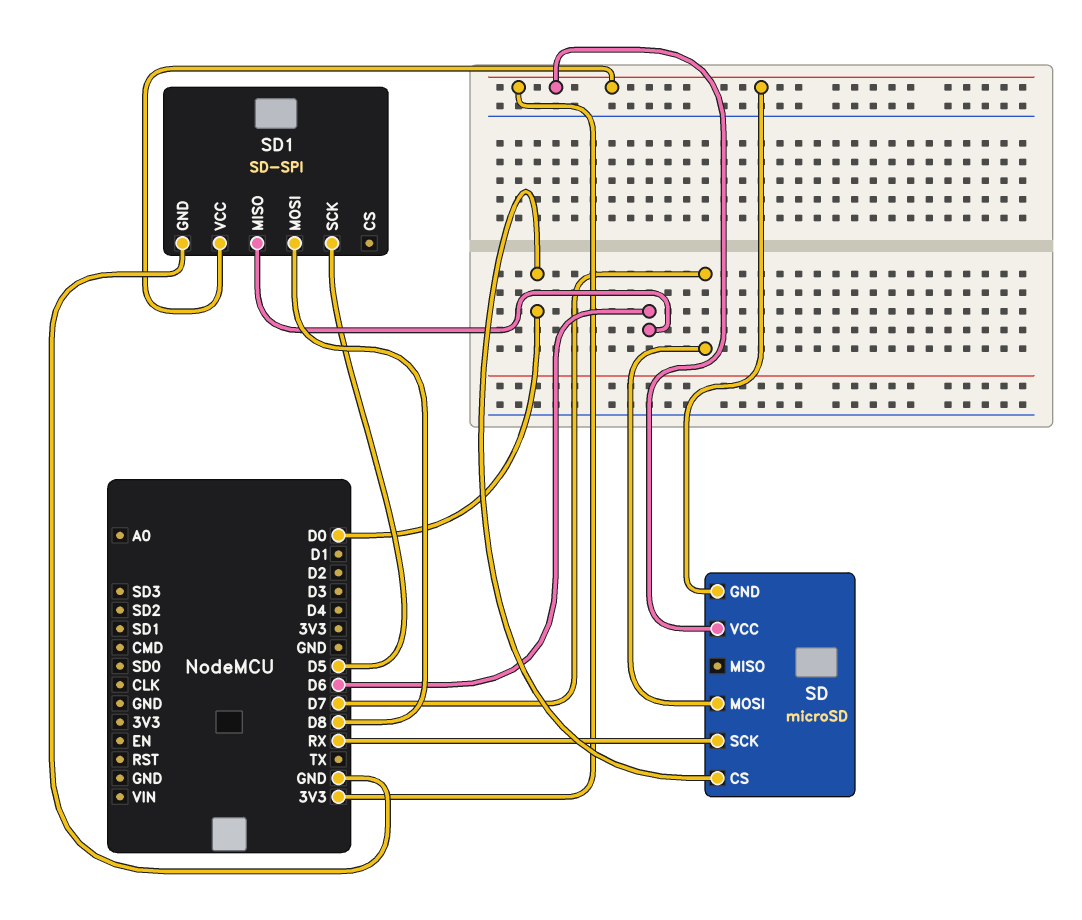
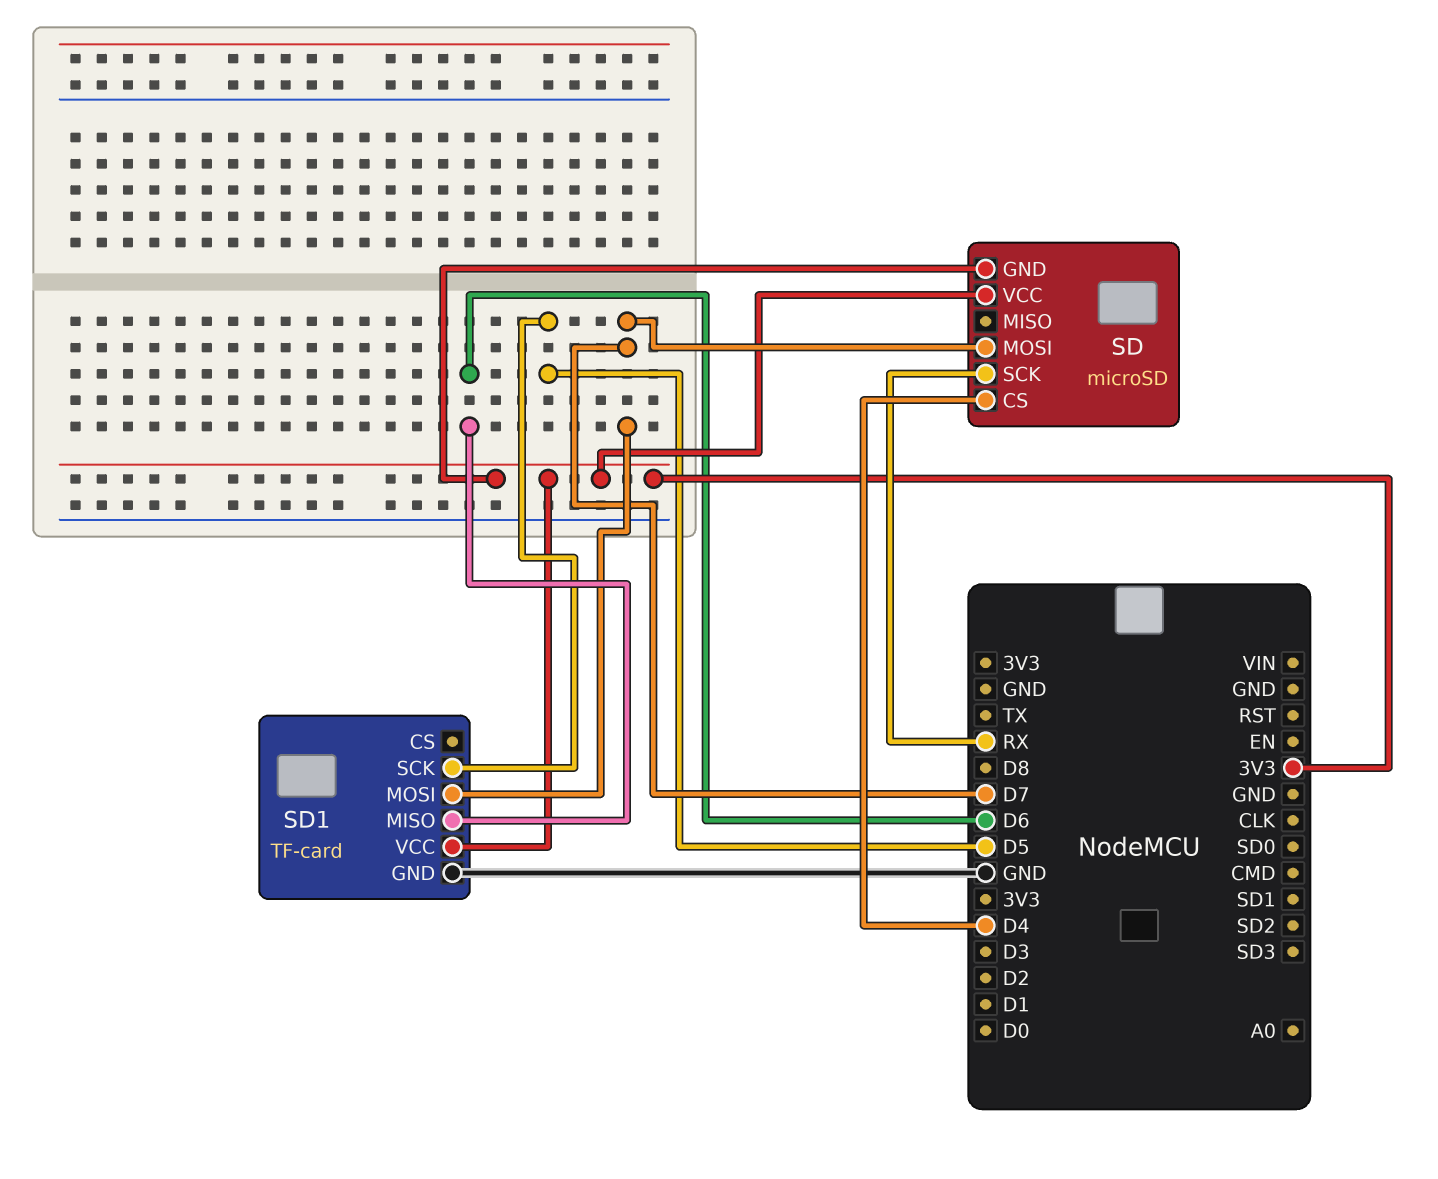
SD pin CS: D0 -> D4
SD1: SD-SPI -> TF-card
SD1 pin MOSI: D8 -> D7

